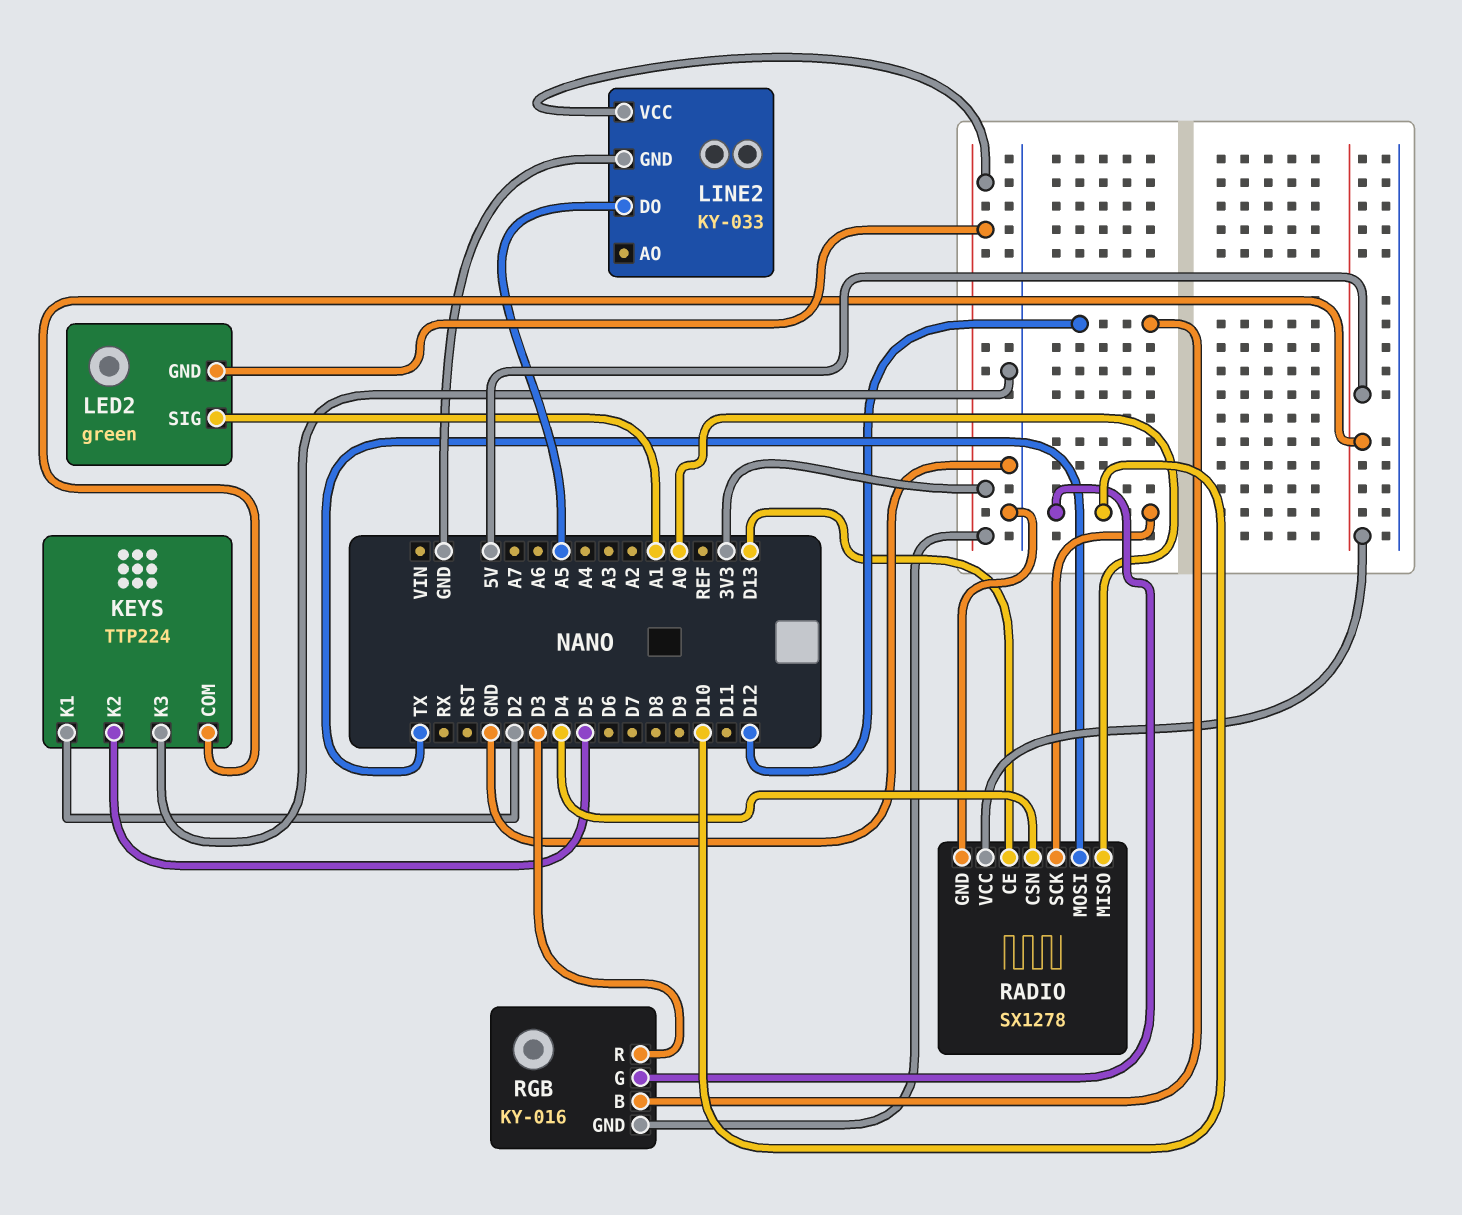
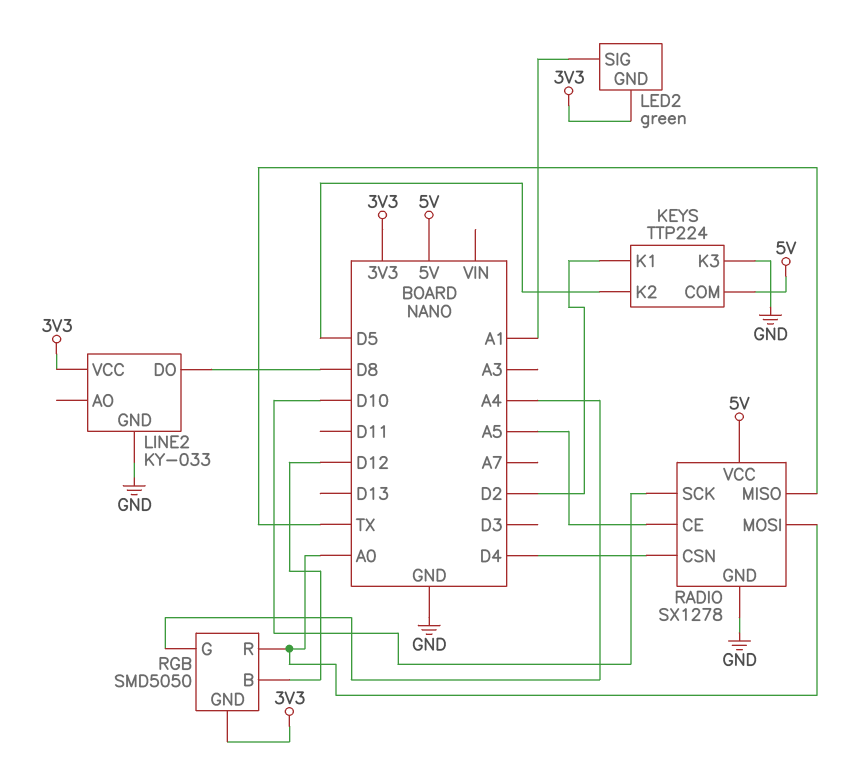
LINE2 pin DO: A5 -> D8
RADIO pin CE: D13 -> A5
RADIO pin MISO: A0 -> TX
RADIO pin MOSI: TX -> A0
RGB: KY-016 -> SMD5050
RGB pin G: D10 -> A4
RGB pin R: D3 -> A0

